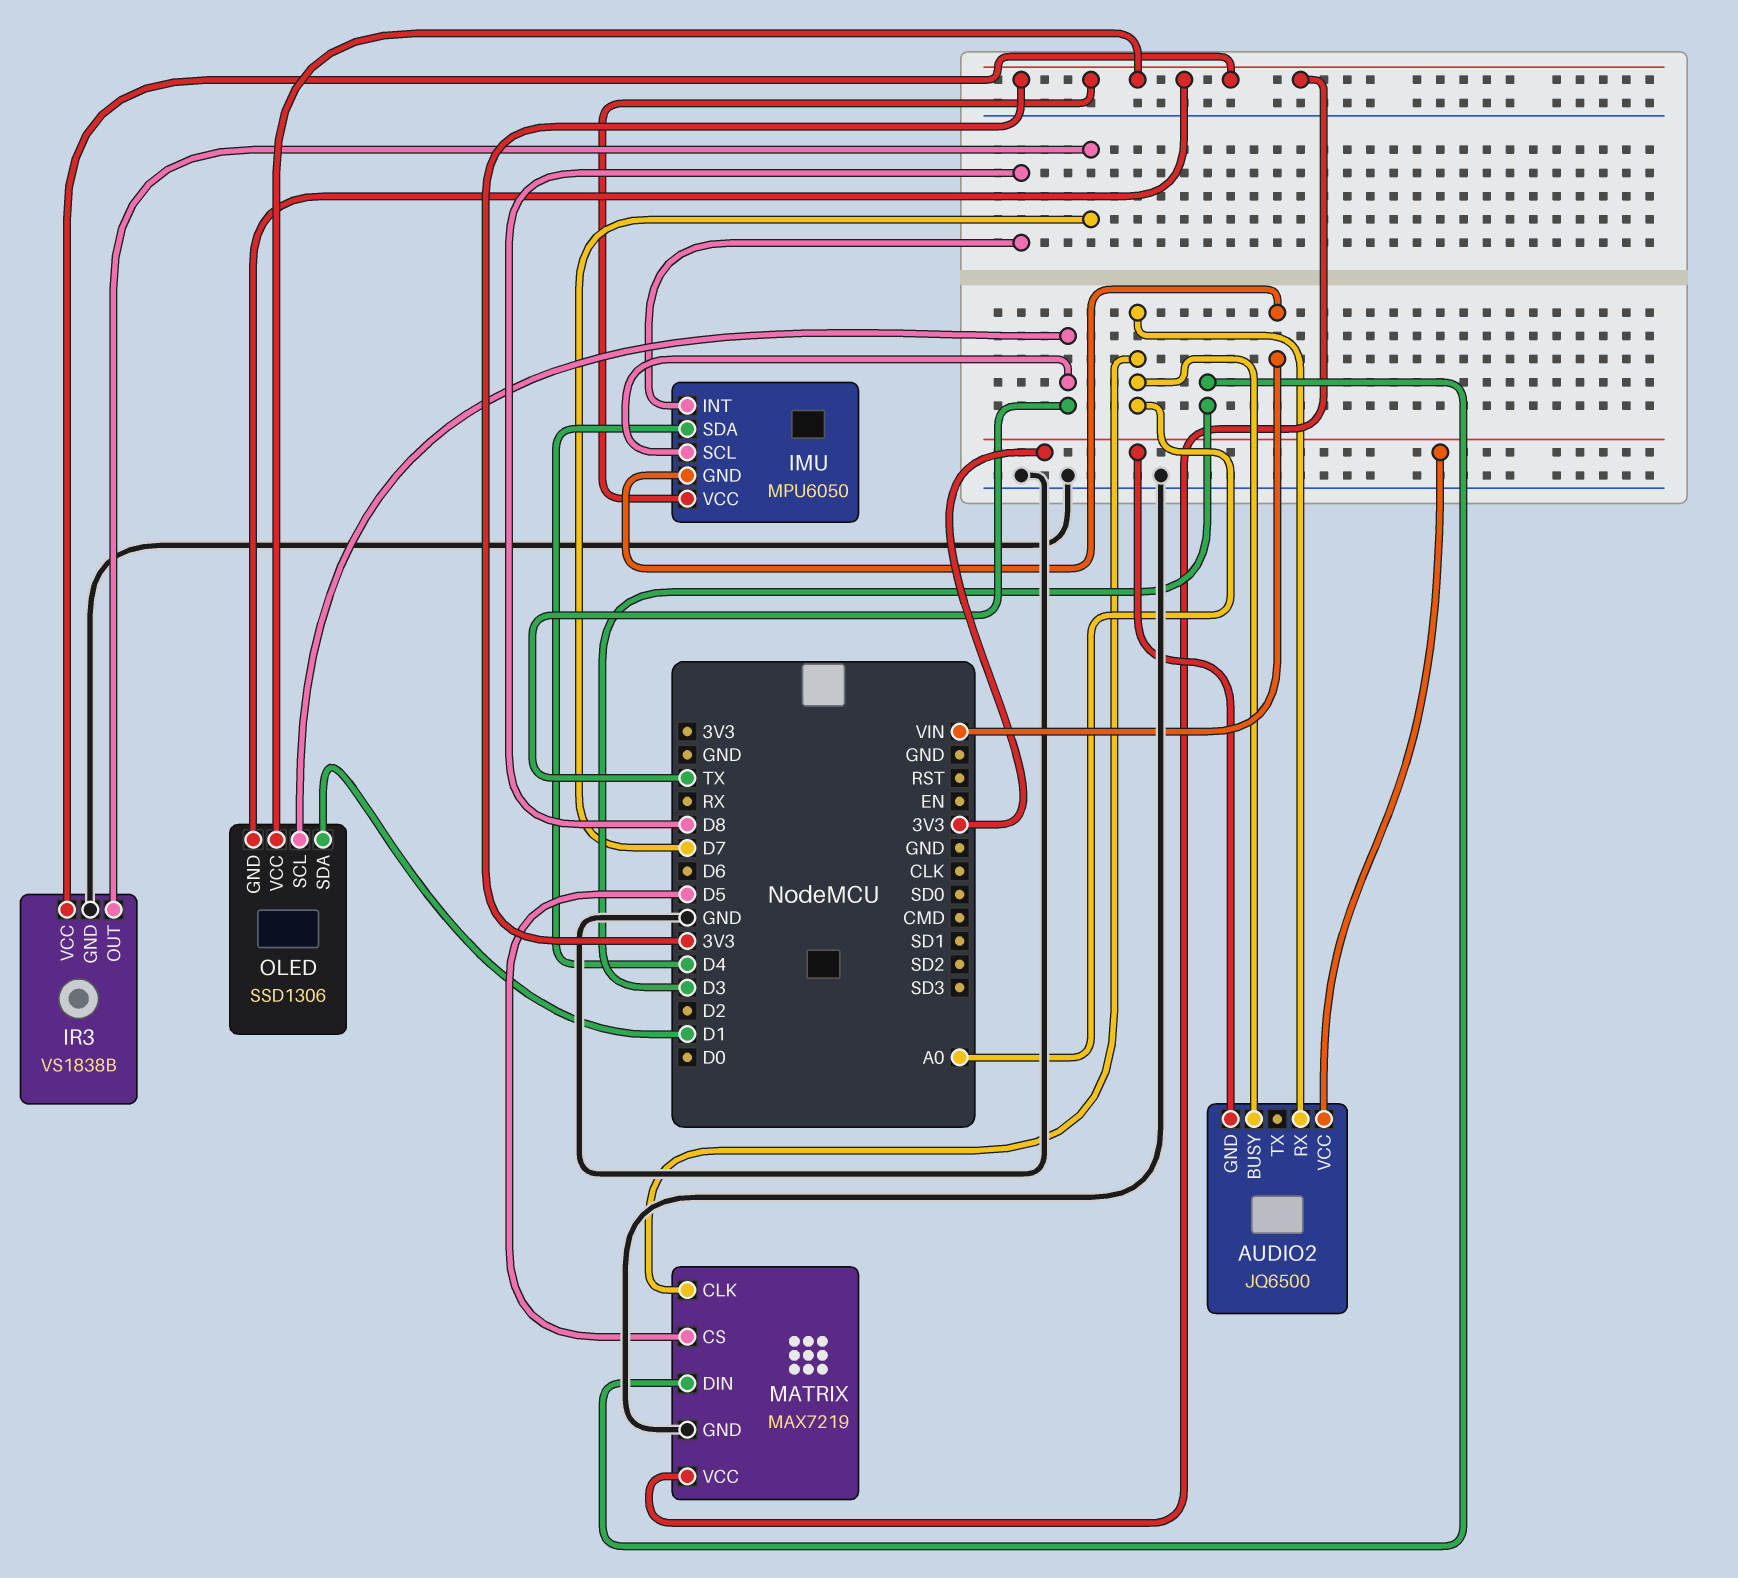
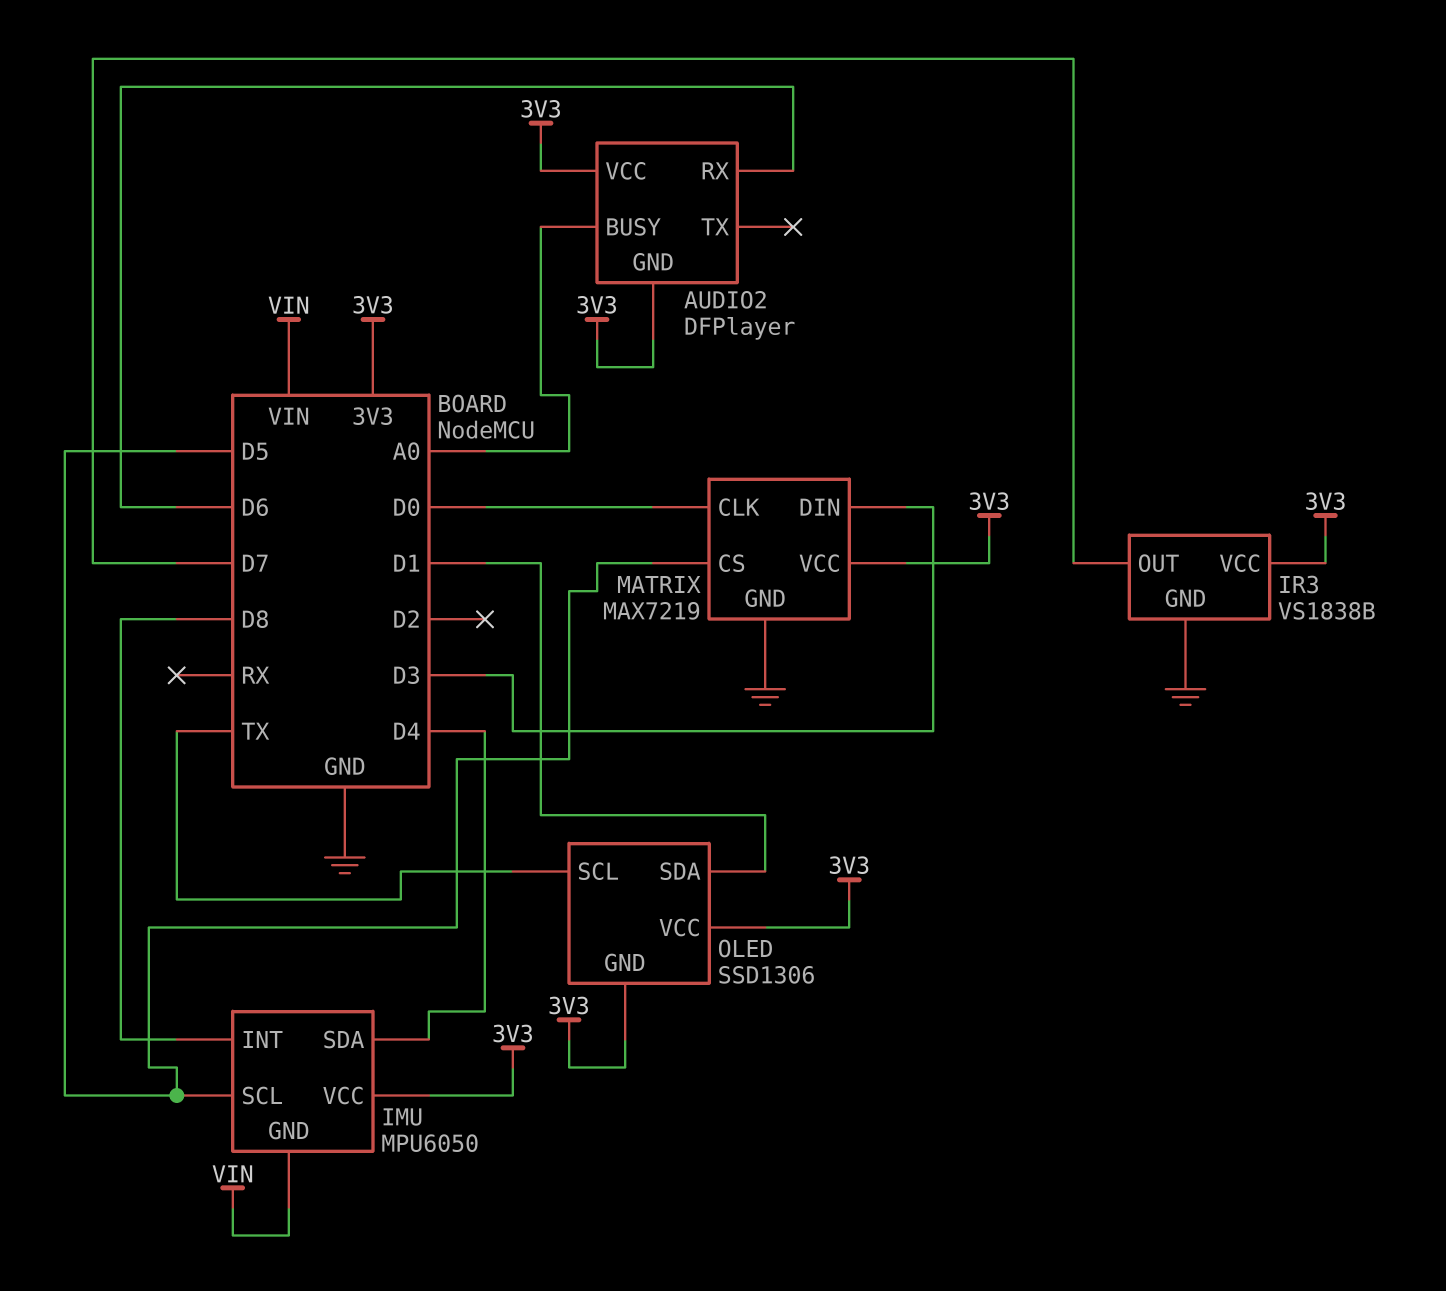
AUDIO2: JQ6500 -> DFPlayer
AUDIO2 pin RX: A0 -> D6
IMU pin SCL: TX -> D5
MATRIX pin CLK: A0 -> D0

